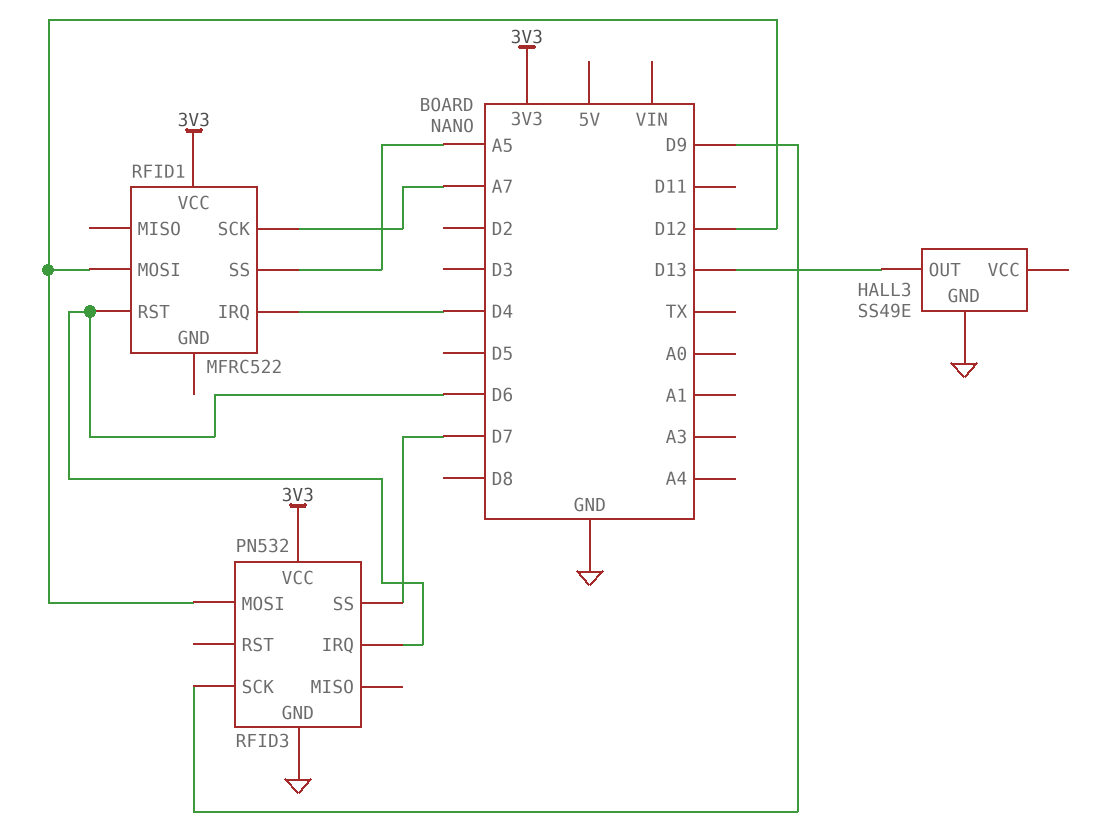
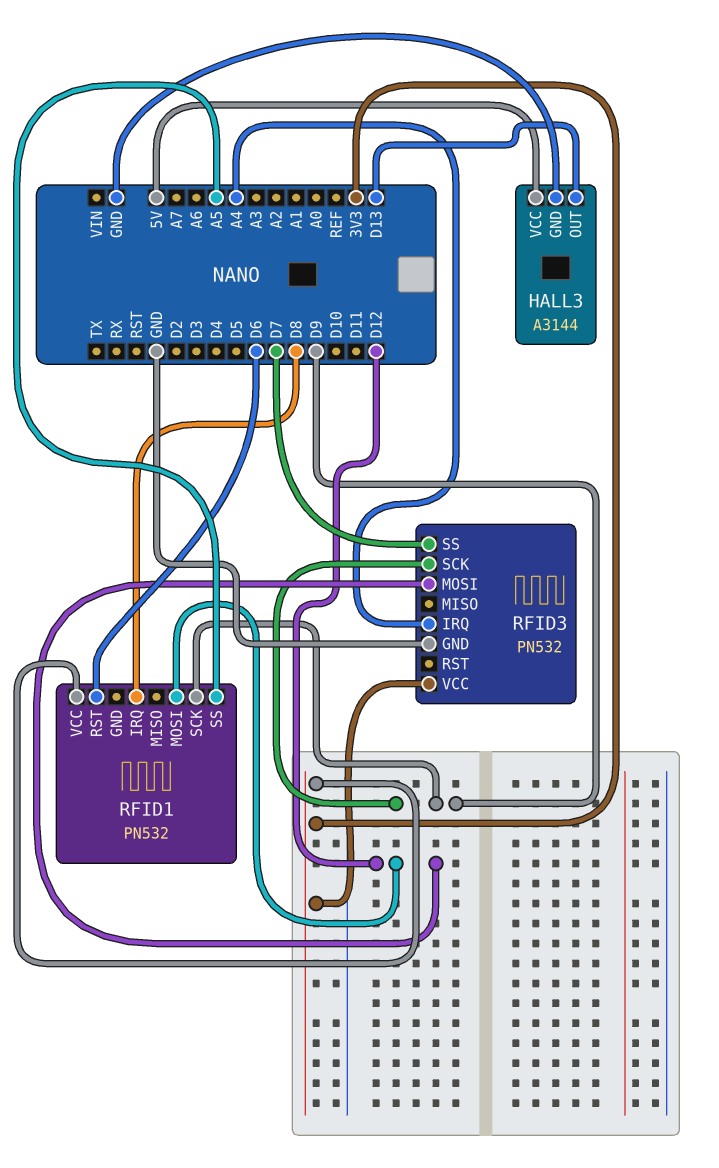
HALL3: SS49E -> A3144
HALL3 pin VCC: none -> 5V
RFID1: MFRC522 -> PN532
RFID1 pin IRQ: D4 -> D8
RFID1 pin SCK: A7 -> D9
RFID3 pin IRQ: D6 -> A4

